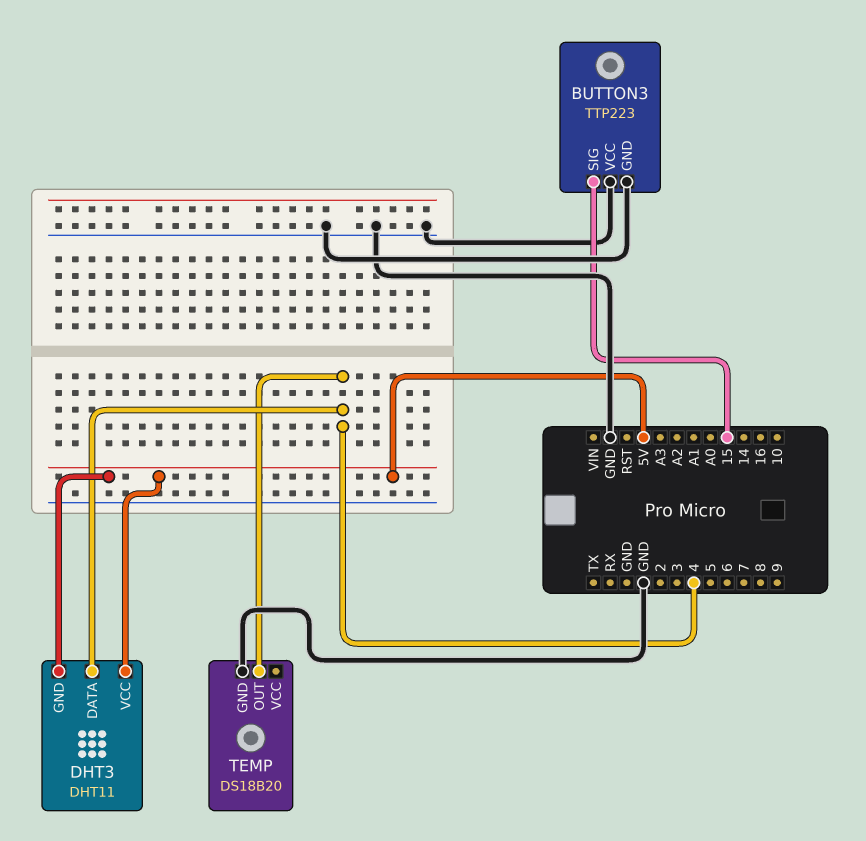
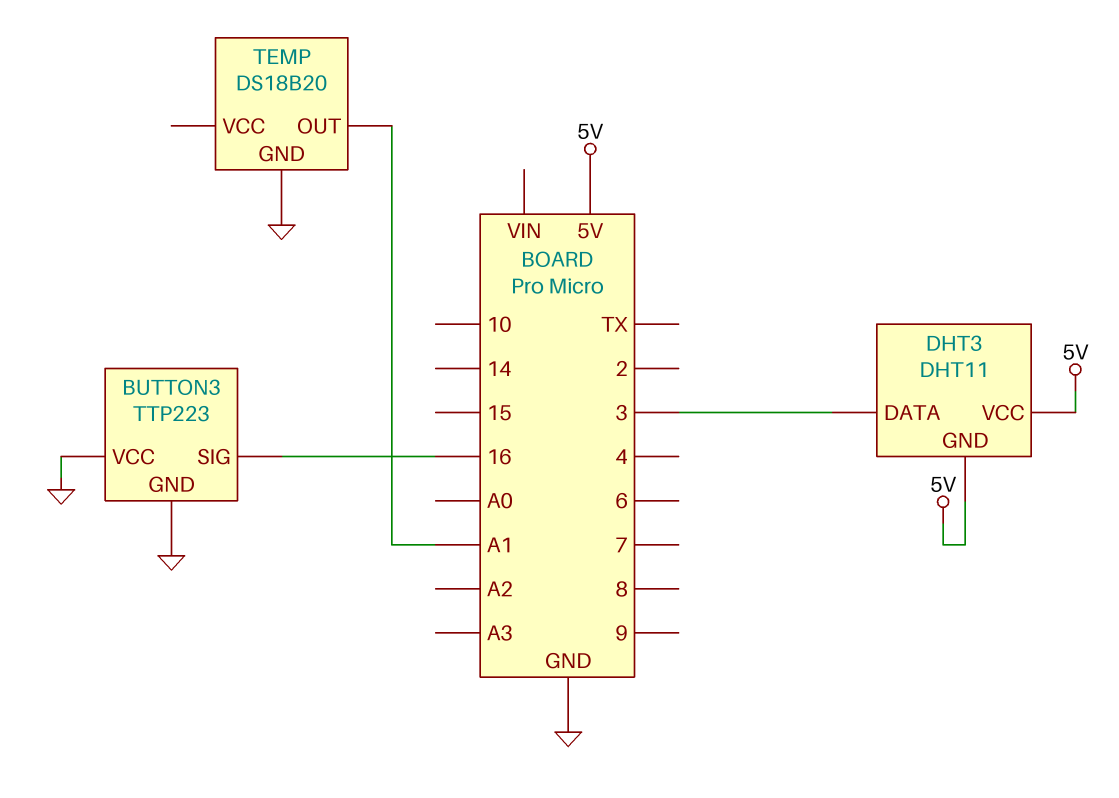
BUTTON3 pin SIG: 15 -> 16
DHT3 pin DATA: 4 -> 3
TEMP pin OUT: 4 -> A1

